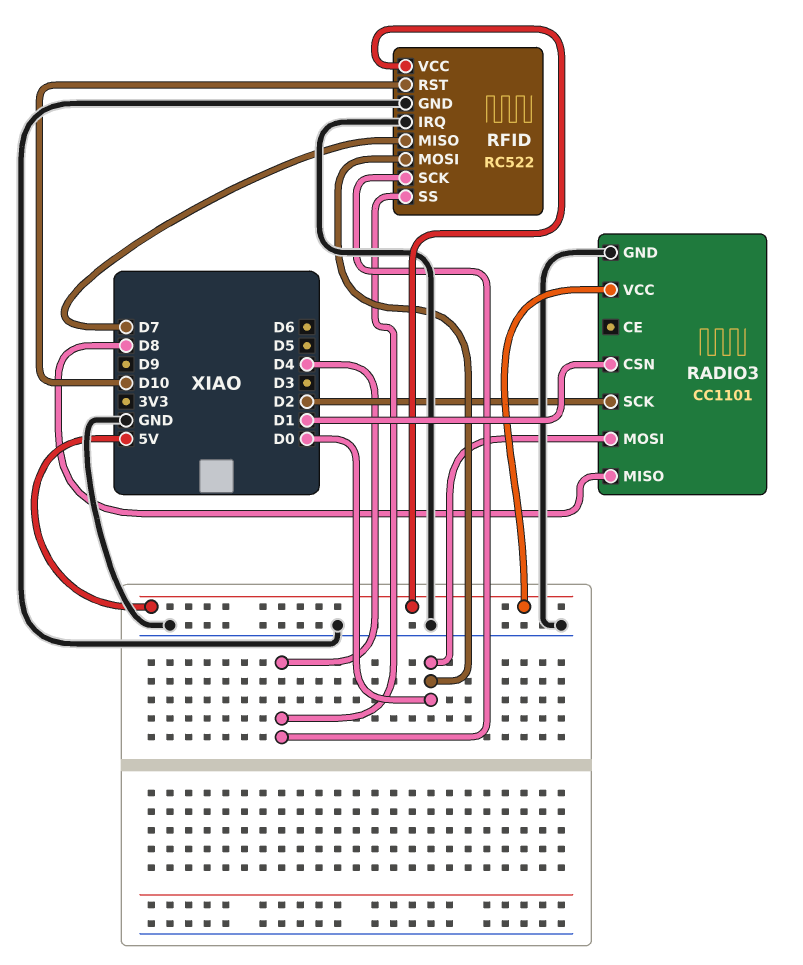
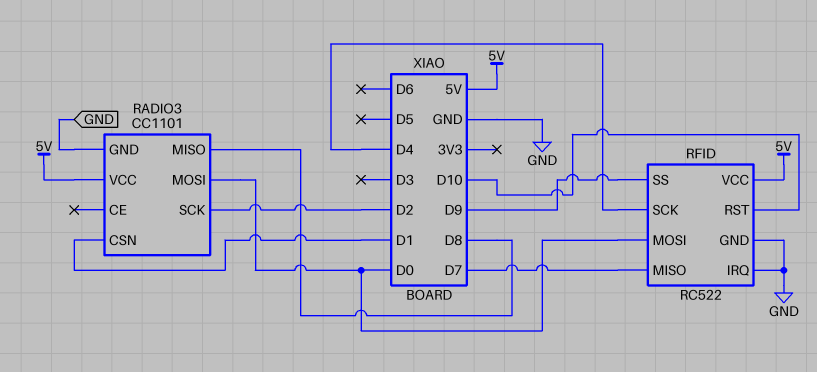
RFID pin SS: D4 -> D9

